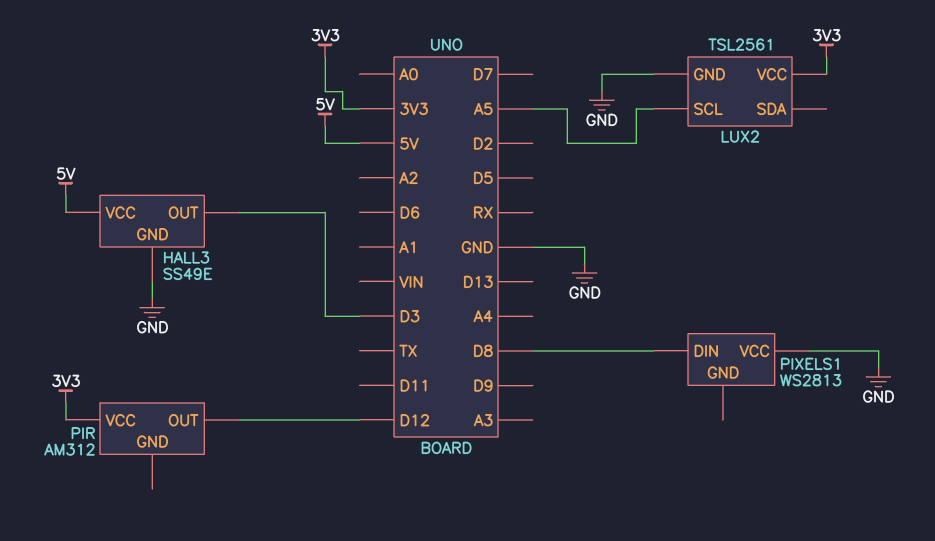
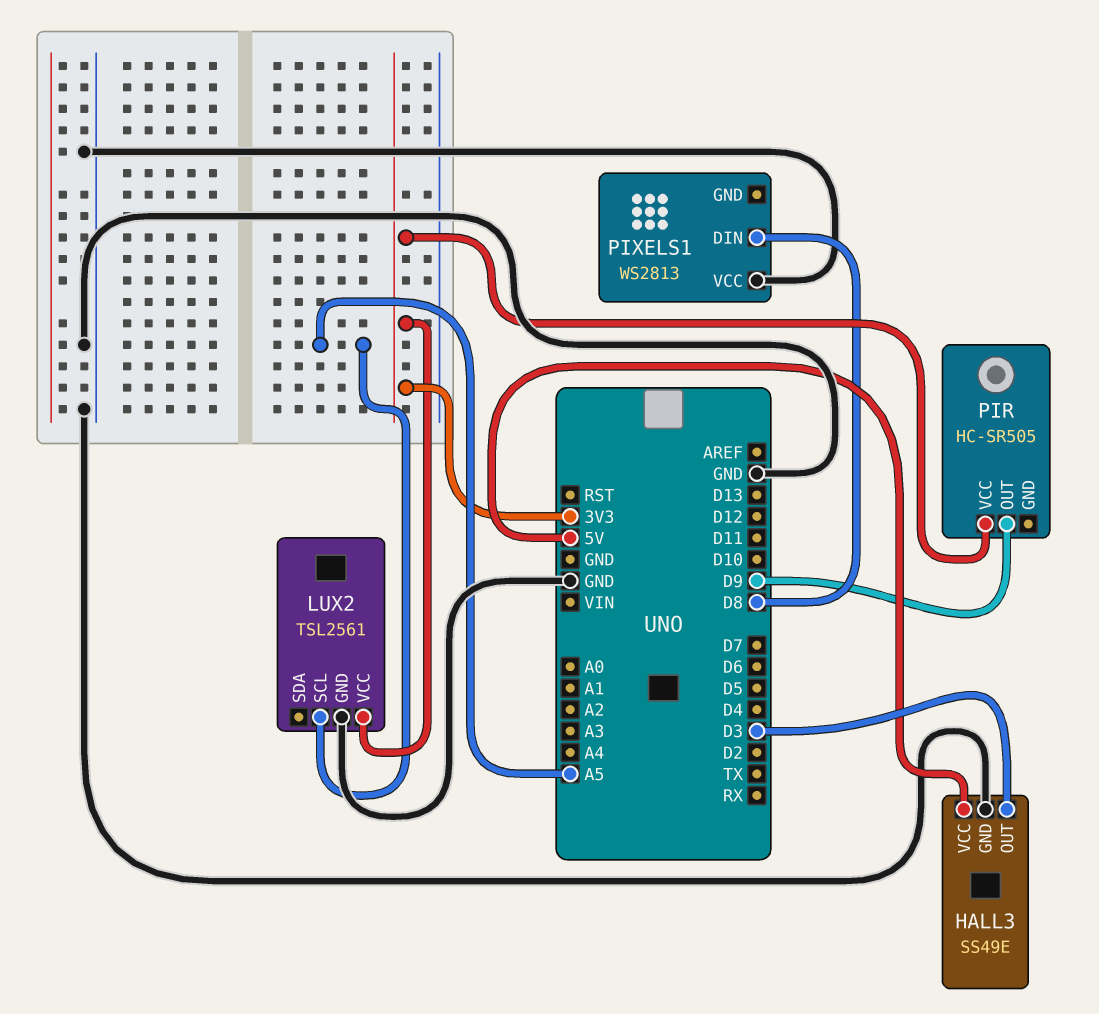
PIR: AM312 -> HC-SR505
PIR pin OUT: D12 -> D9

